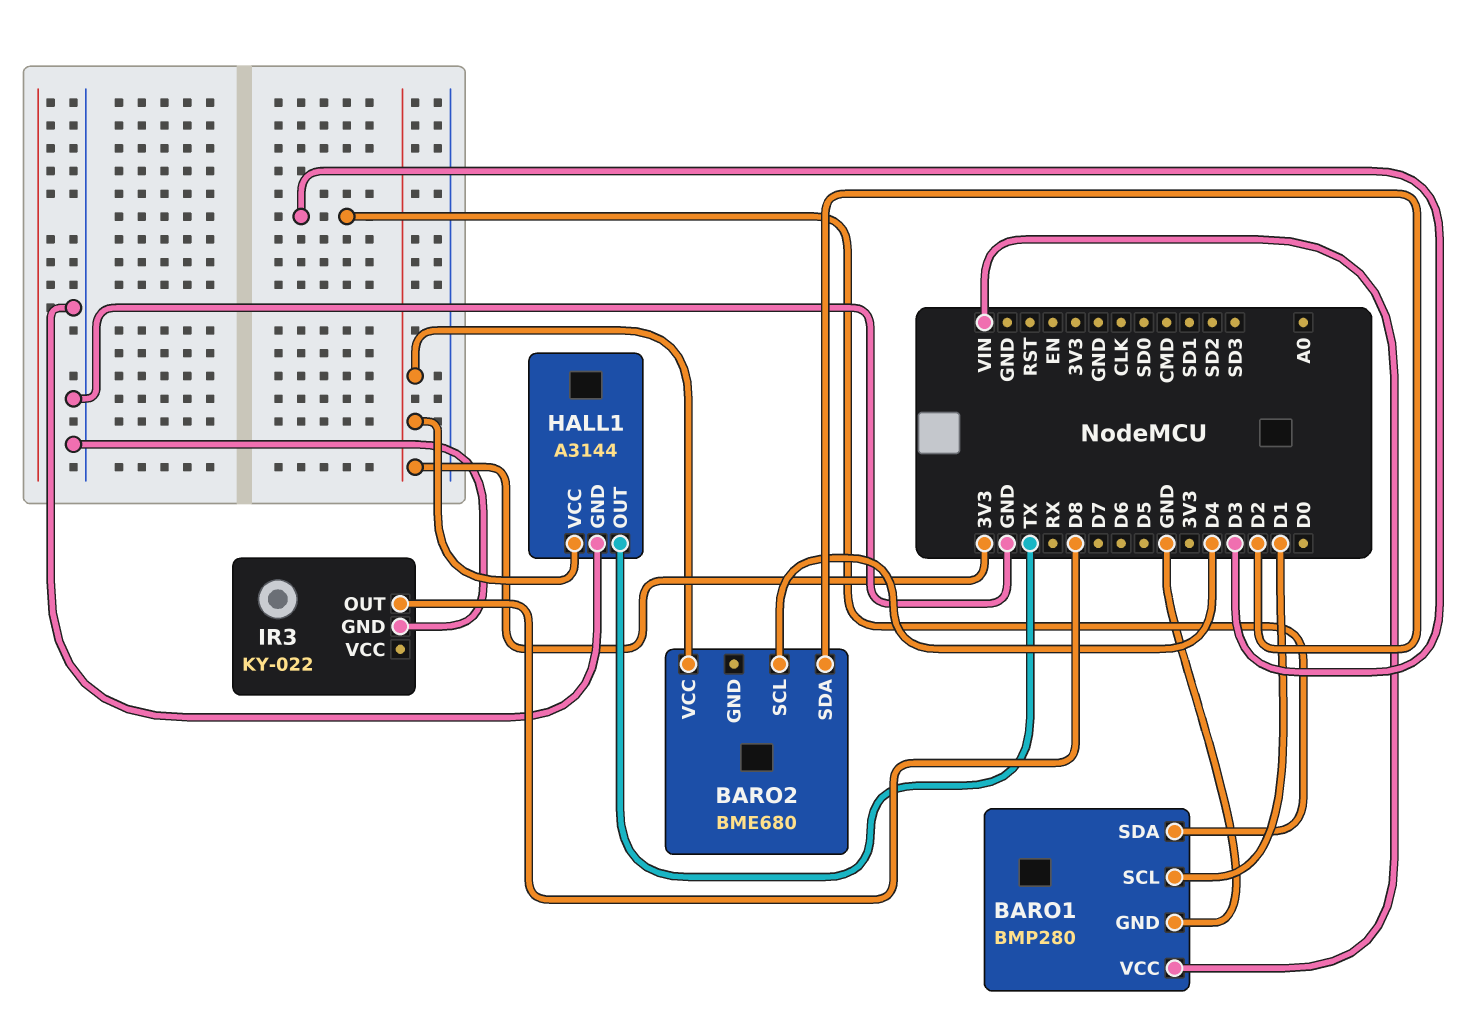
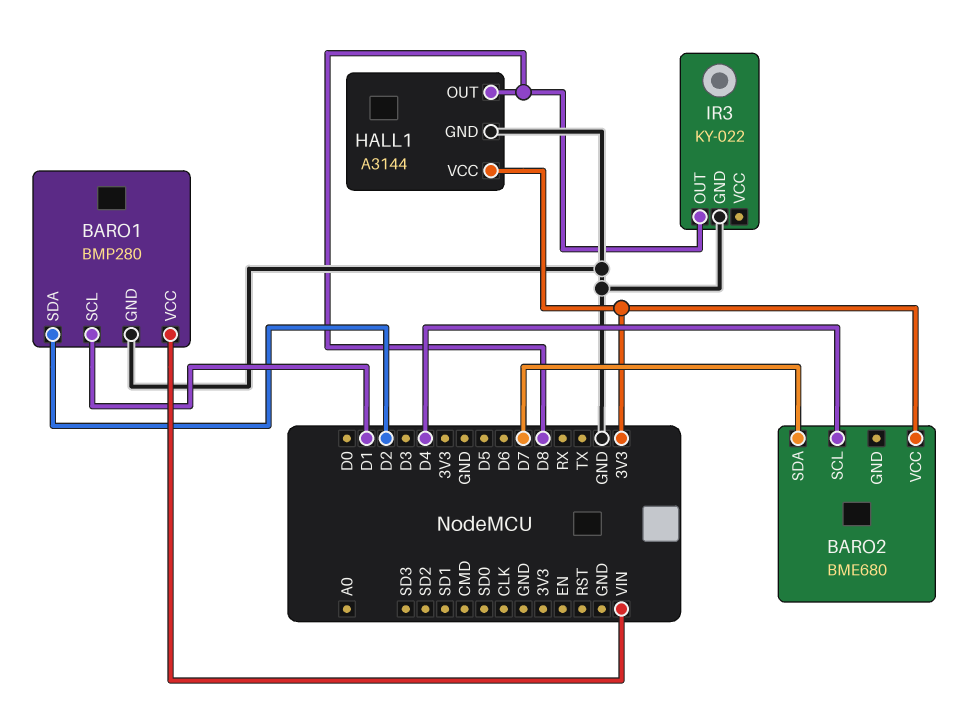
BARO1 pin SDA: D3 -> D2
BARO2 pin SDA: D2 -> D7
HALL1 pin OUT: TX -> D8

